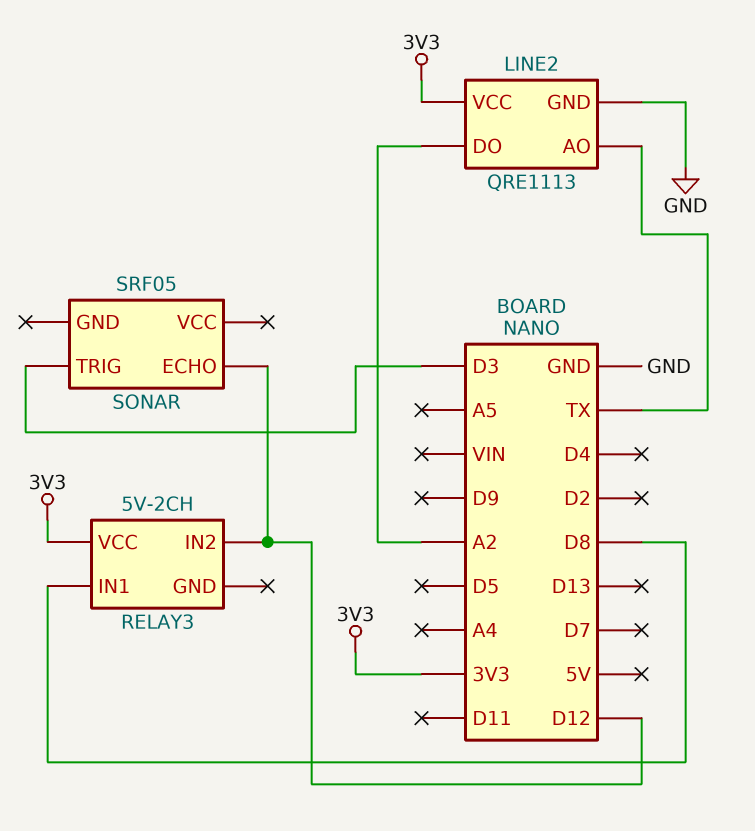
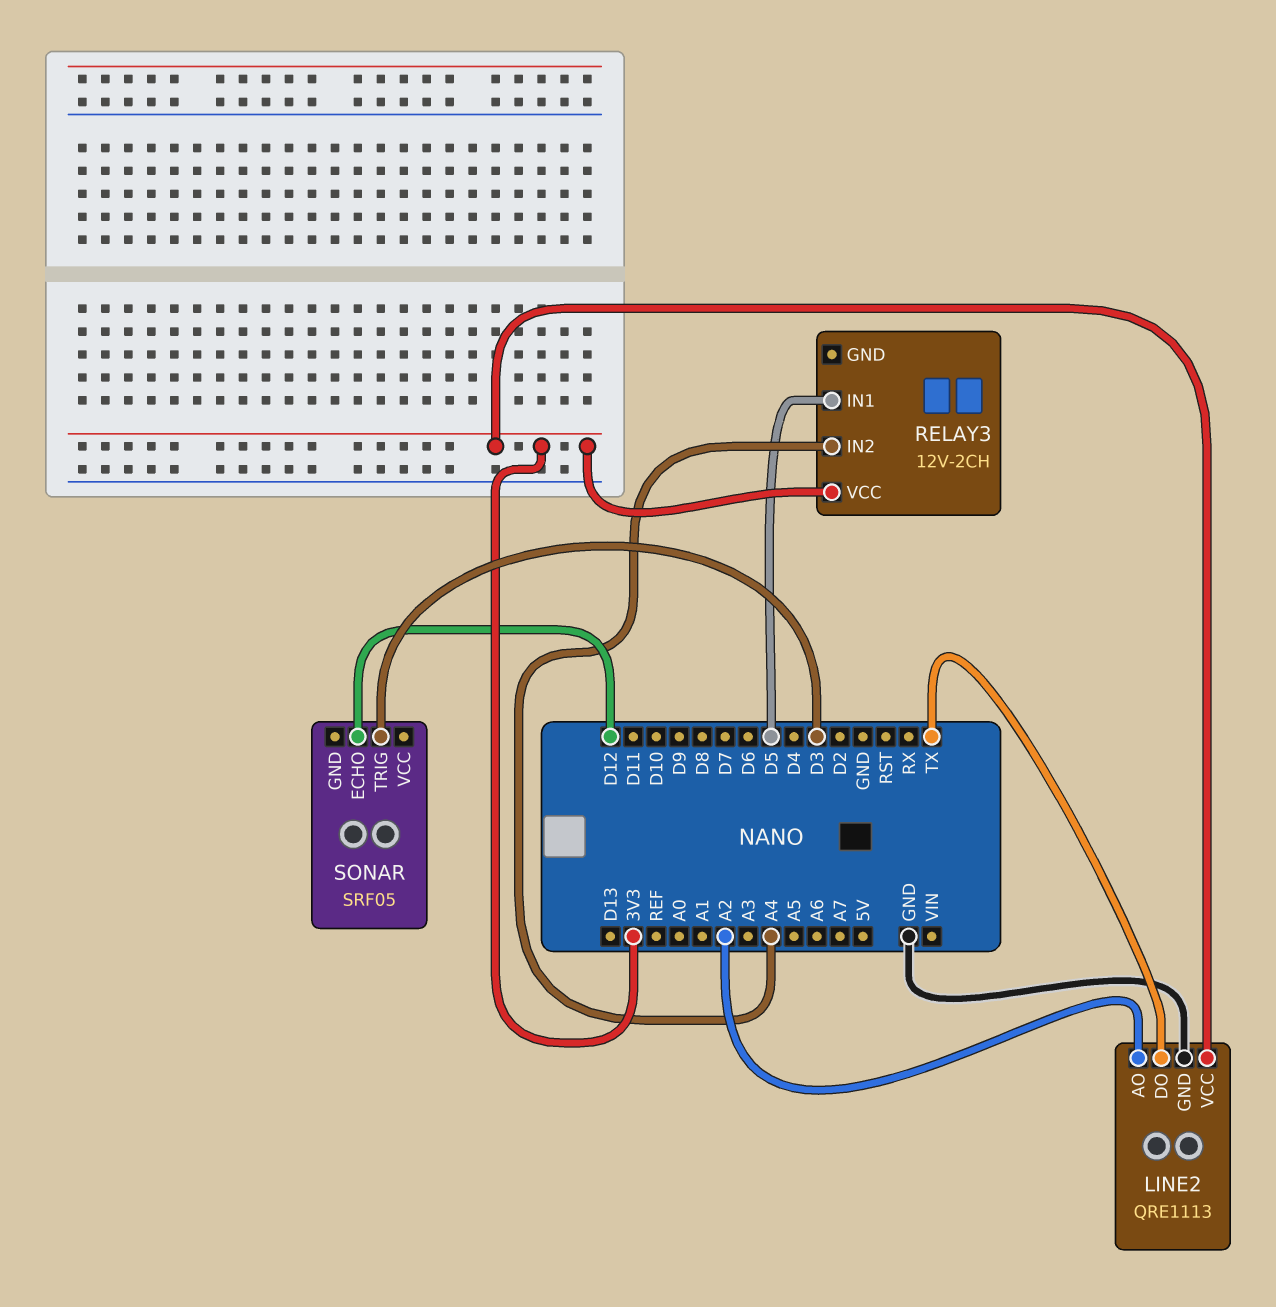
LINE2 pin AO: TX -> A2
LINE2 pin DO: A2 -> TX
RELAY3: 5V-2CH -> 12V-2CH
RELAY3 pin IN1: D8 -> D5
RELAY3 pin IN2: D12 -> A4

